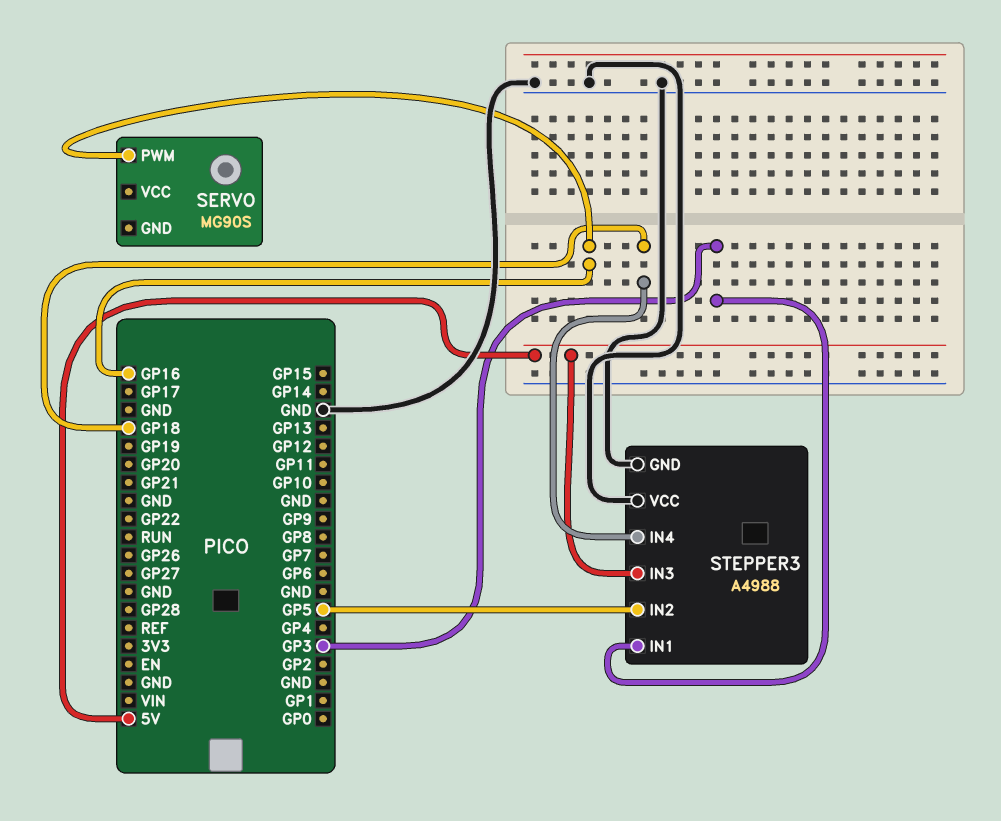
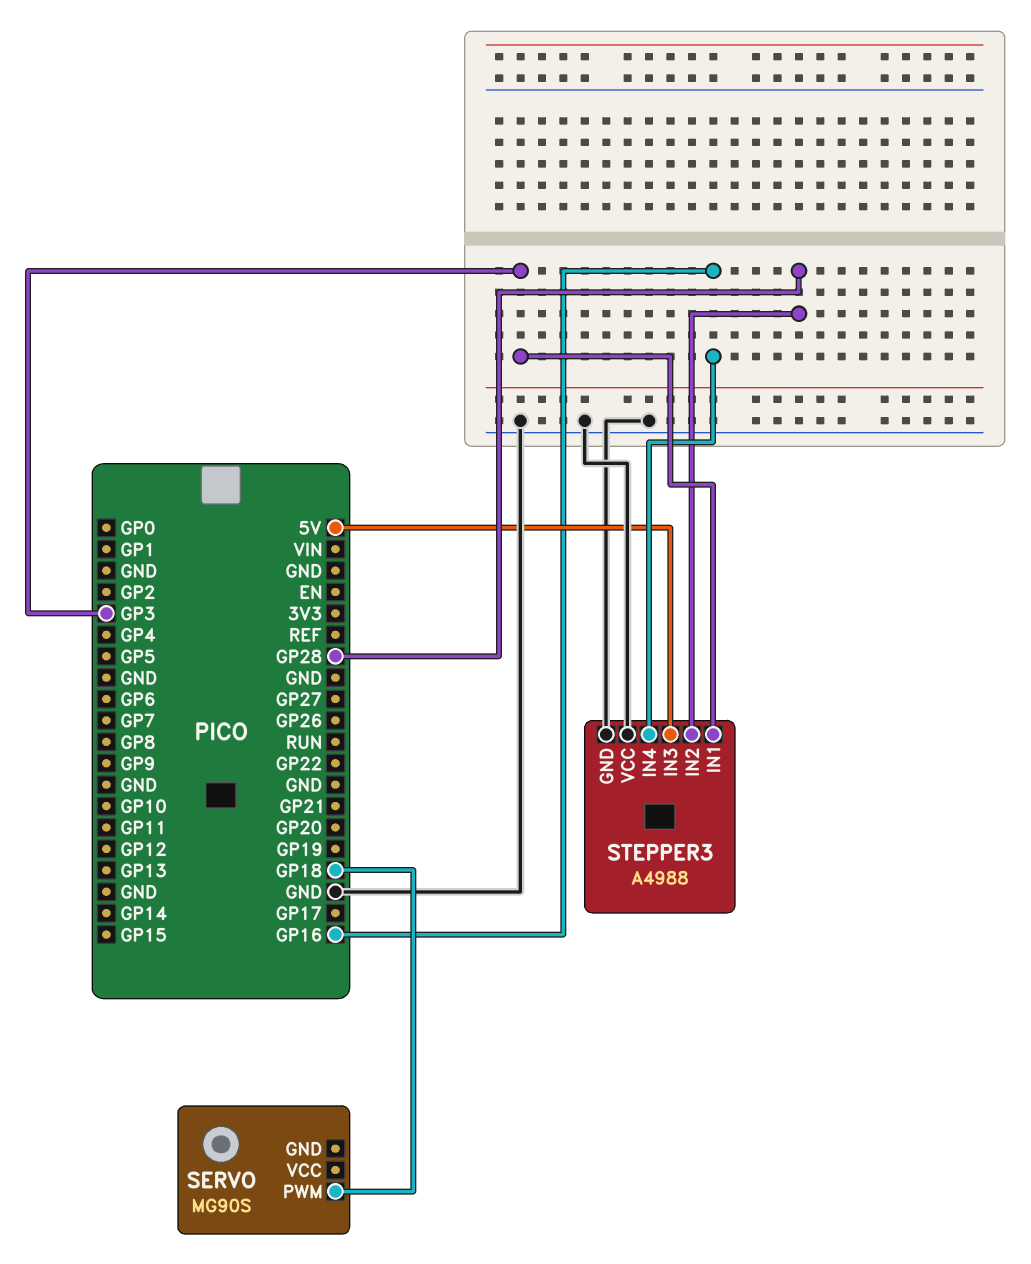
SERVO pin PWM: GP16 -> GP18
STEPPER3 pin IN2: GP5 -> GP28
STEPPER3 pin IN4: GP18 -> GP16

